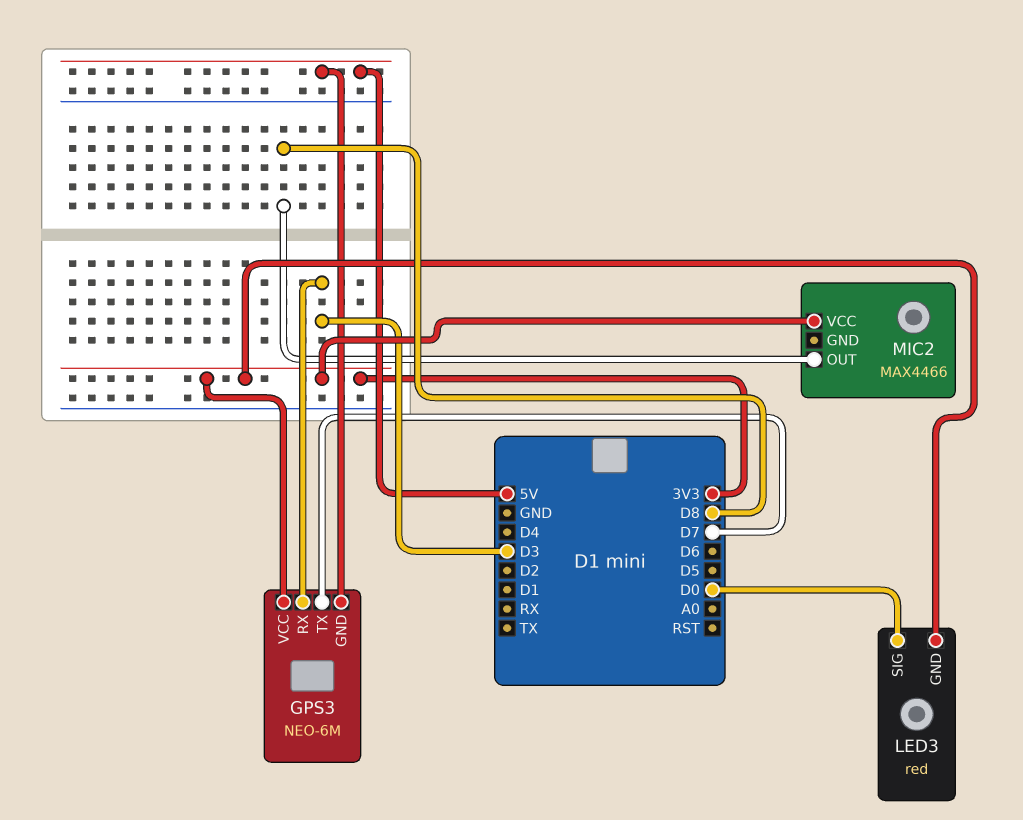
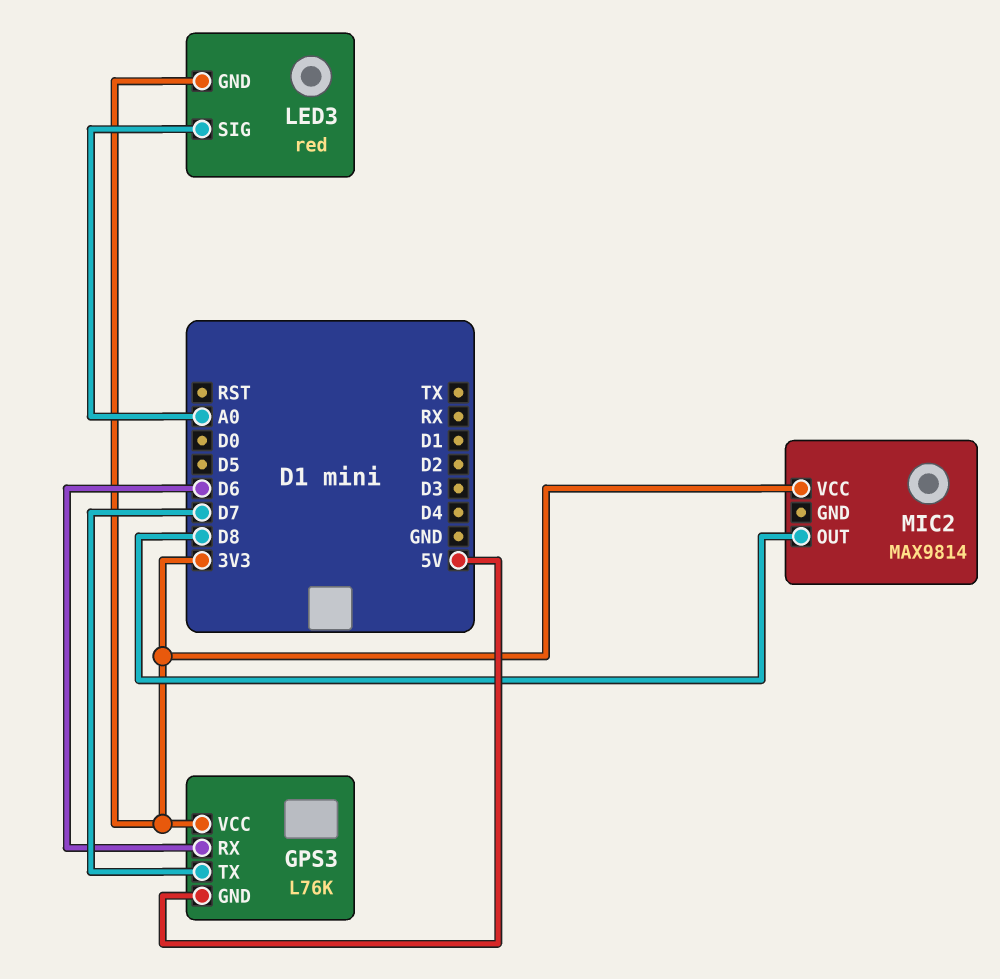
GPS3: NEO-6M -> L76K
GPS3 pin RX: D3 -> D6
LED3 pin SIG: D0 -> A0
MIC2: MAX4466 -> MAX9814

